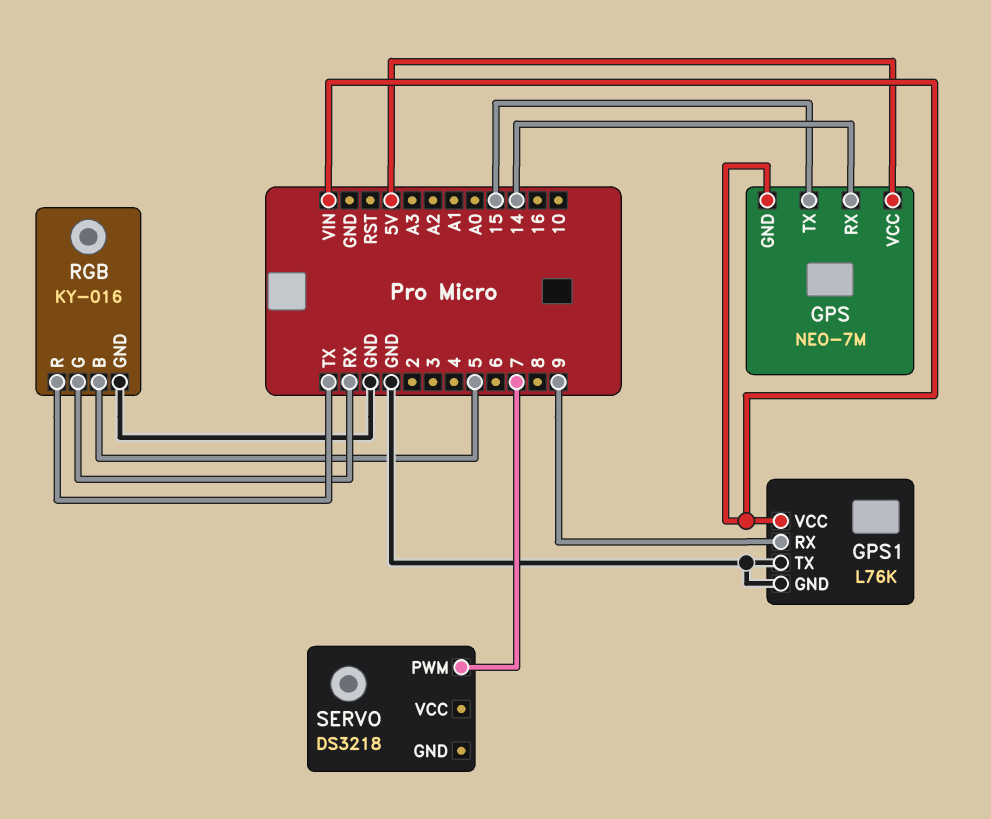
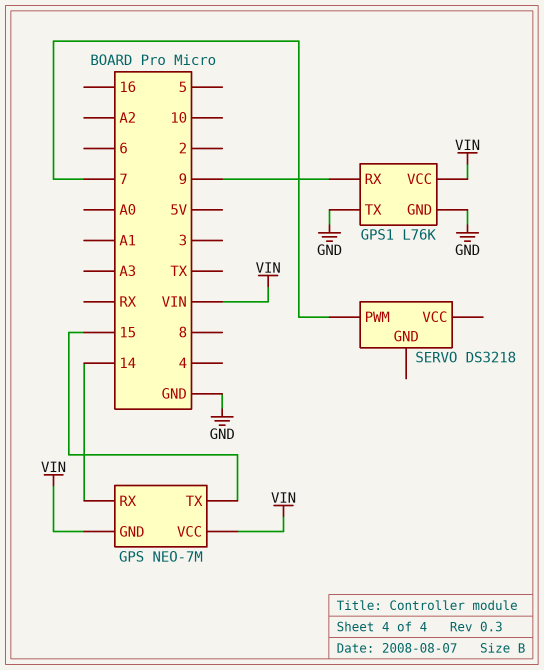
GPS pin VCC: 5V -> VIN
RGB: KY-016 -> none
RGB pin B: 5 -> none
RGB pin G: RX -> none
RGB pin GND: GND -> none
RGB pin R: TX -> none

